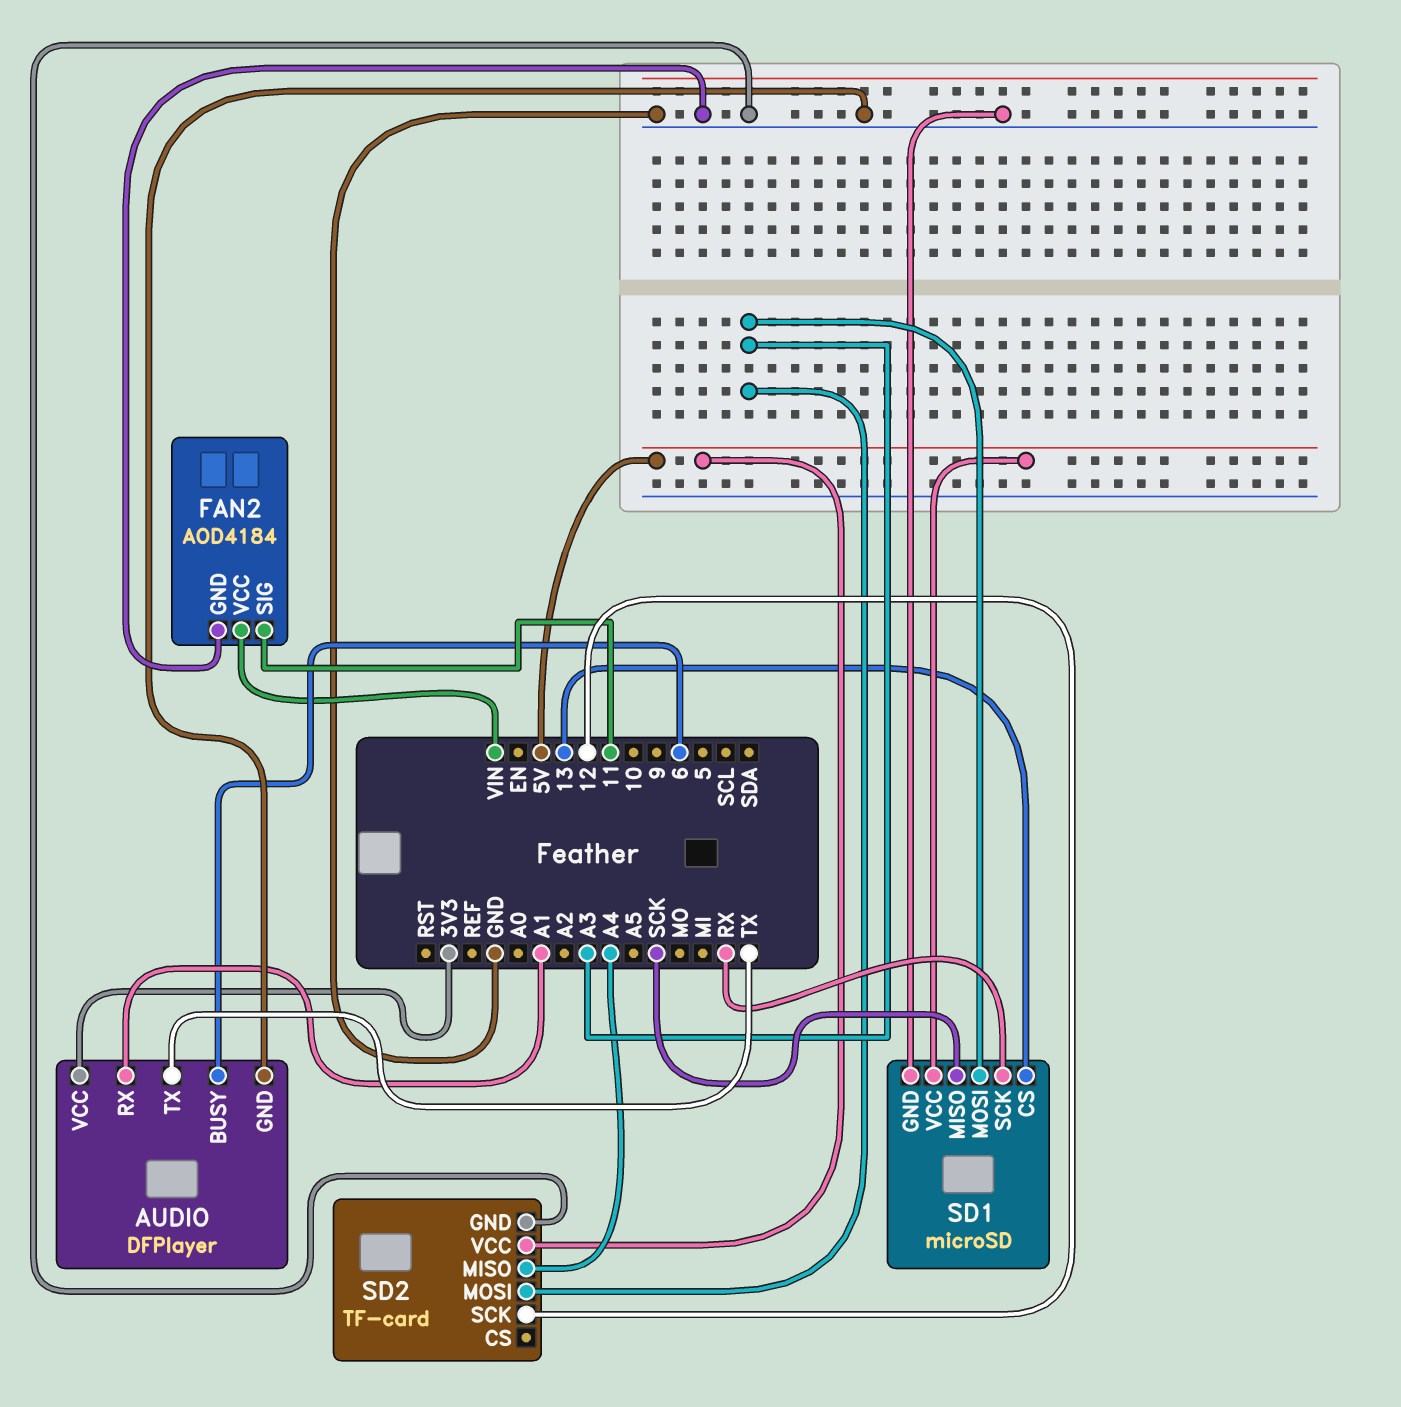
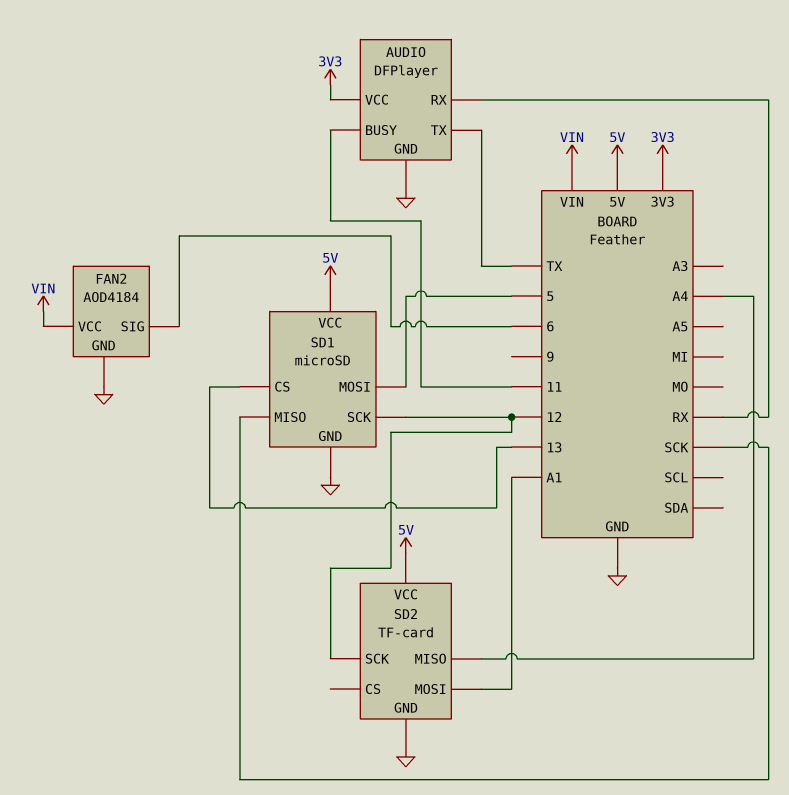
AUDIO pin BUSY: 6 -> 11
AUDIO pin RX: A1 -> RX
FAN2 pin SIG: 11 -> 6
SD1 pin MOSI: A3 -> 5
SD1 pin SCK: RX -> 12
SD2 pin MOSI: A3 -> A1

